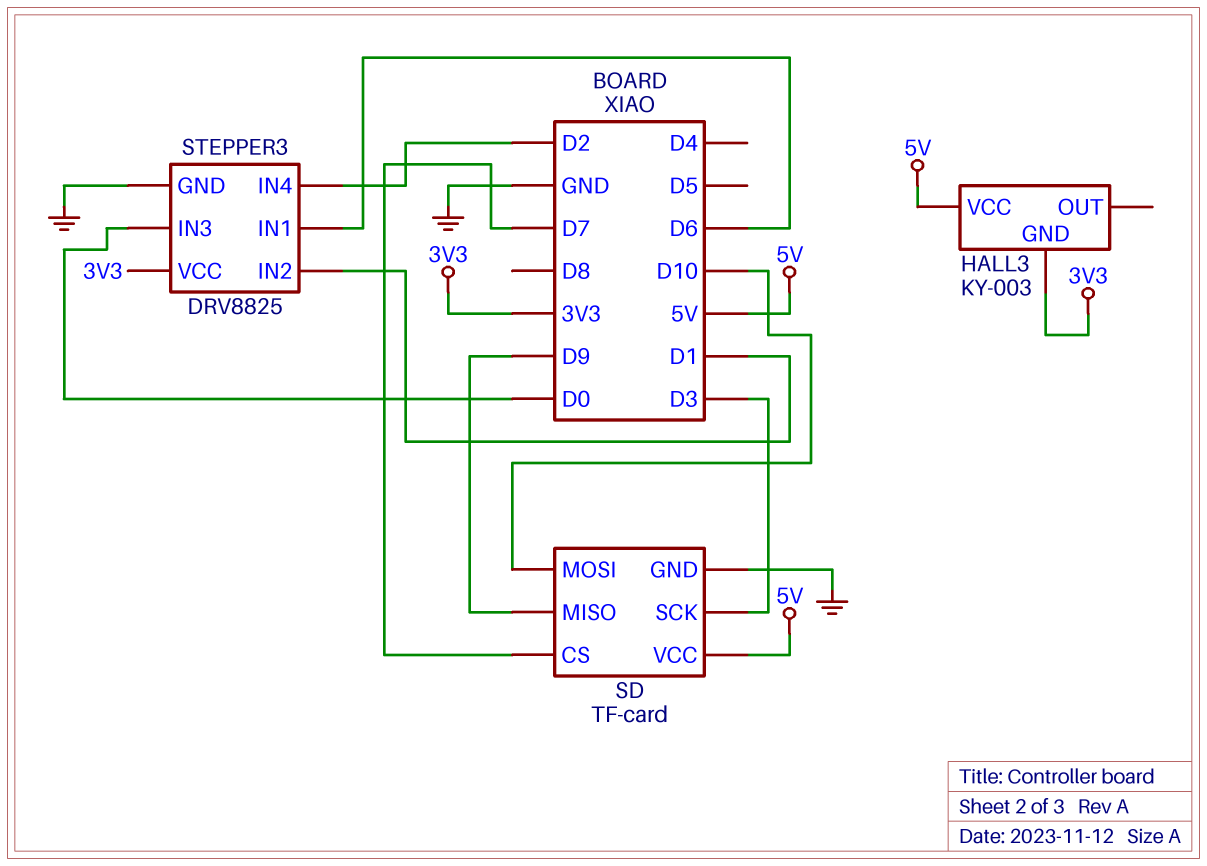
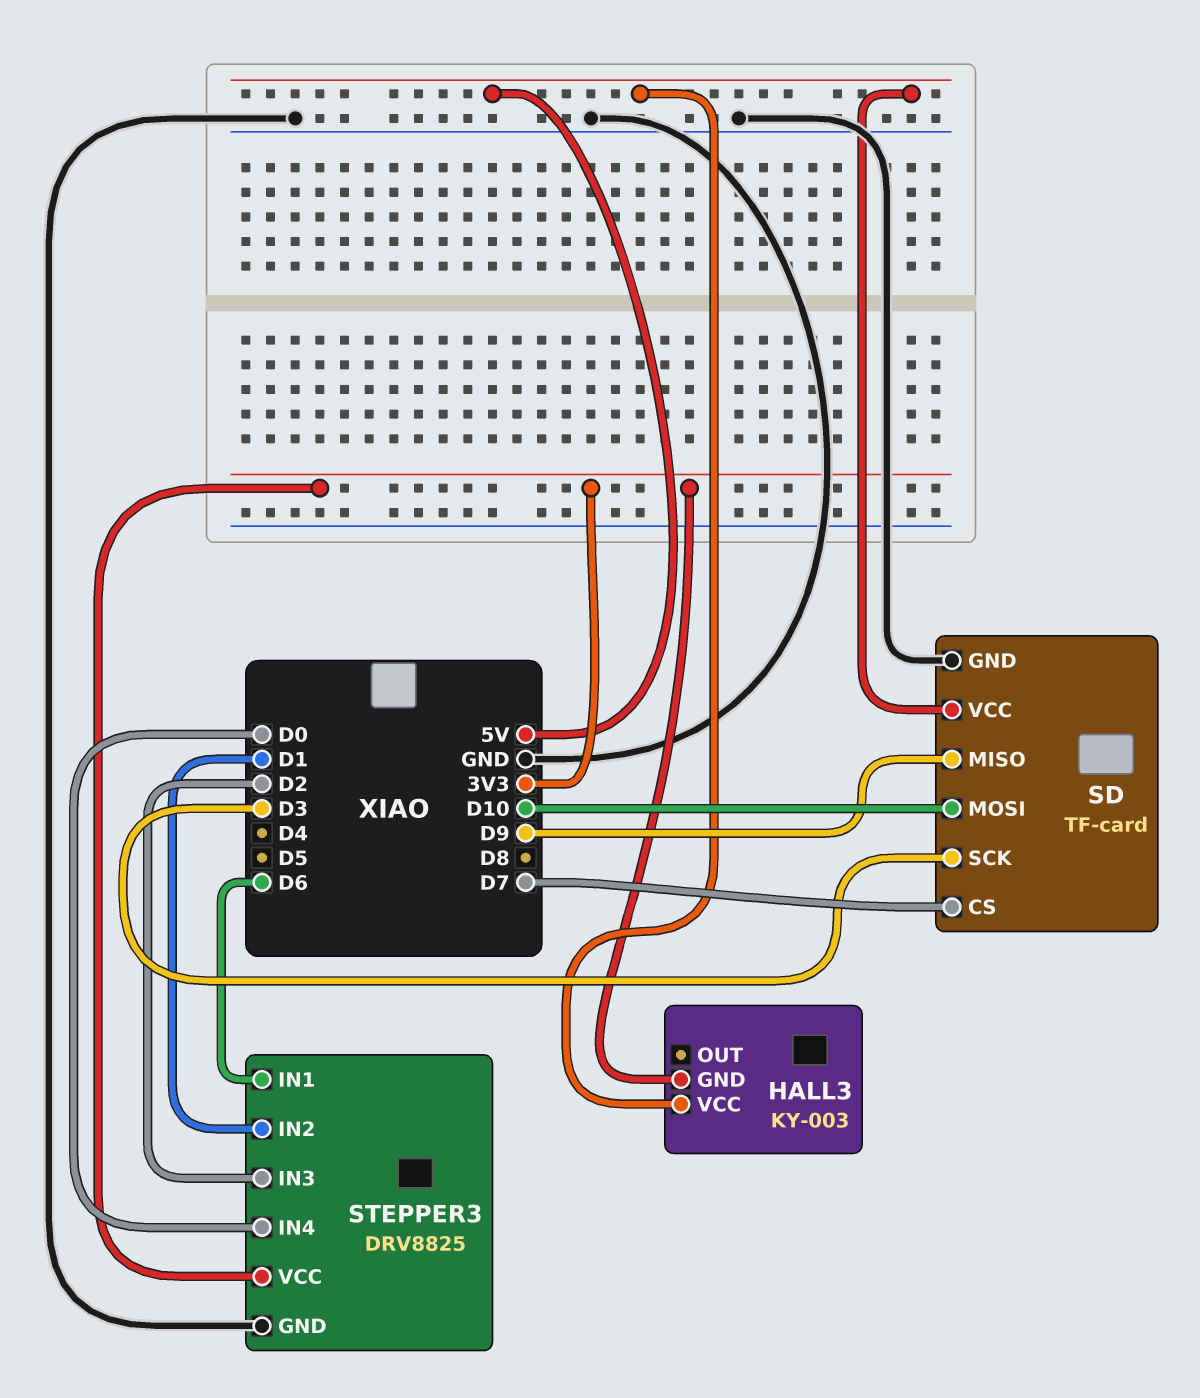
STEPPER3 pin IN3: D0 -> D2
STEPPER3 pin IN4: D2 -> D0

